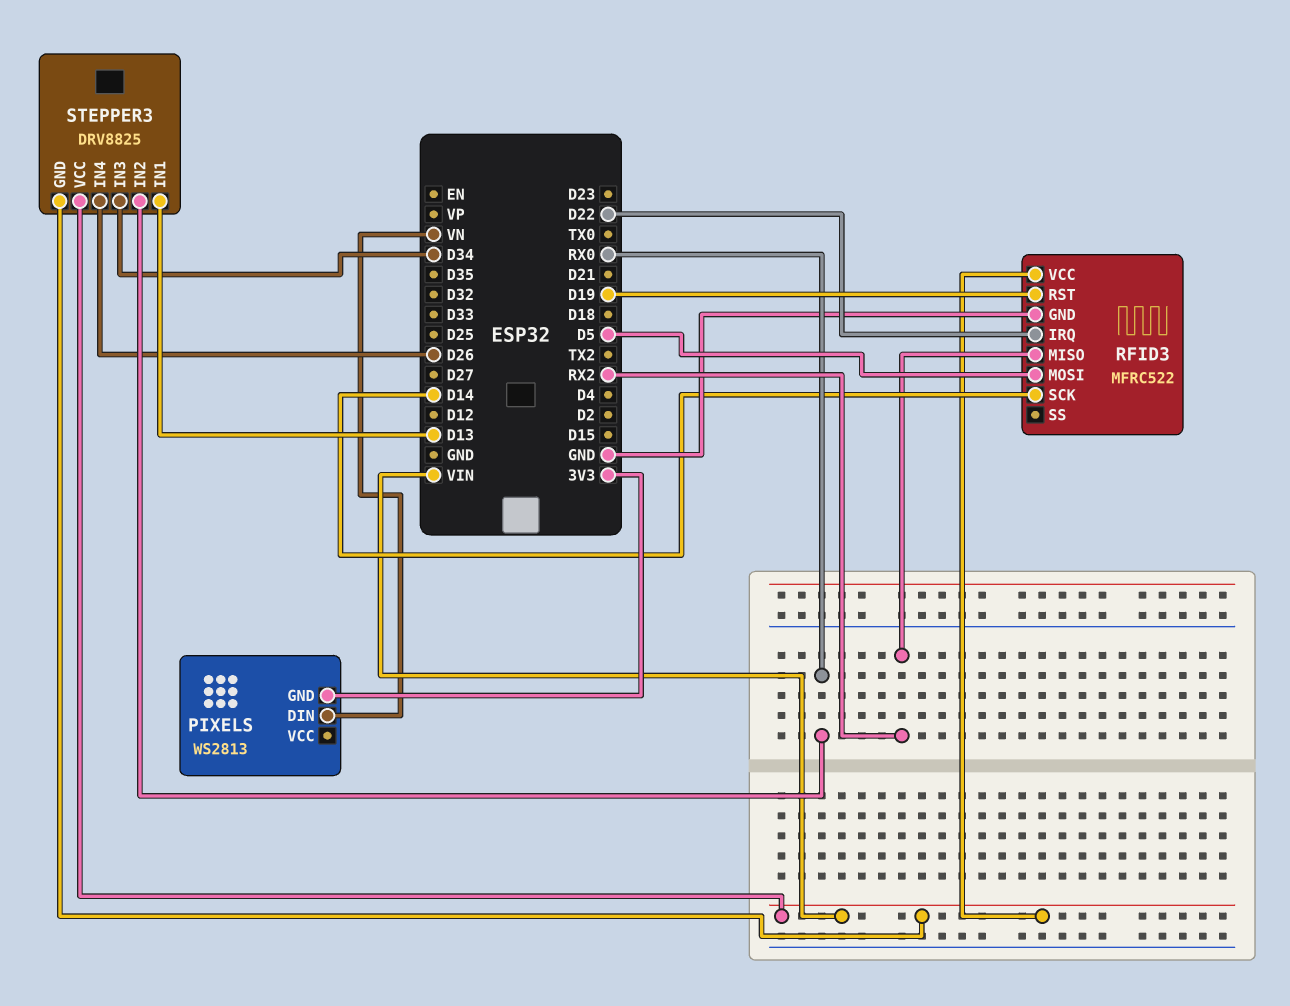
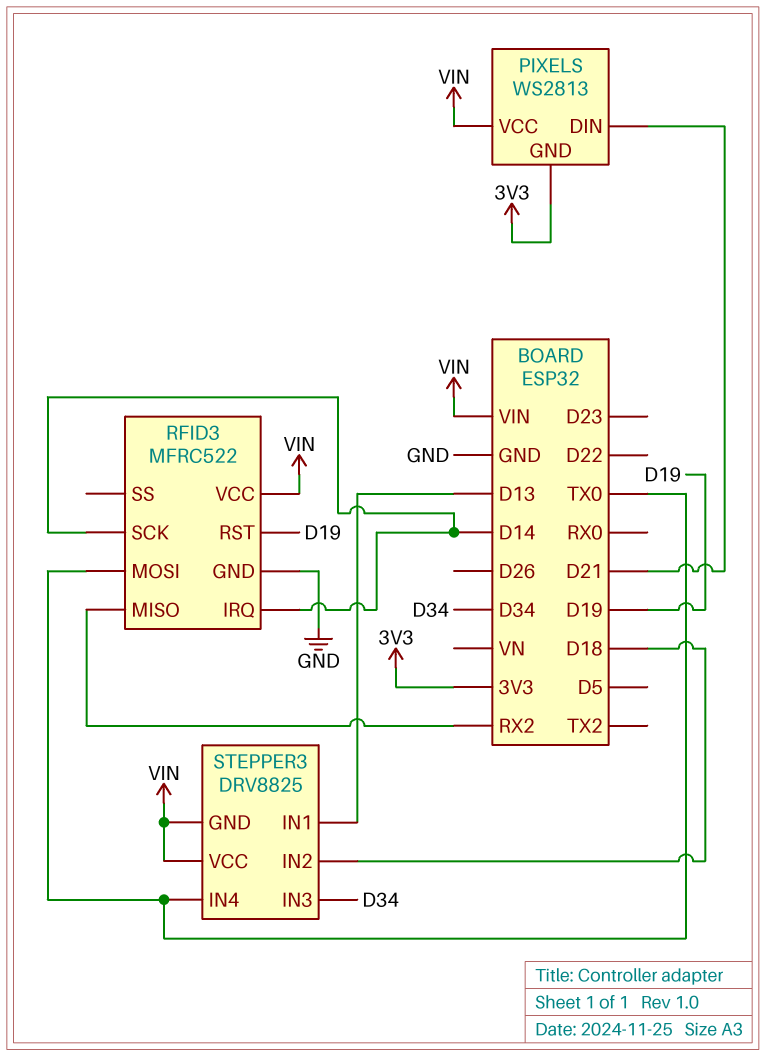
PIXELS pin DIN: VN -> D21
PIXELS pin VCC: none -> VIN
RFID3 pin IRQ: D22 -> D14
RFID3 pin MOSI: D5 -> TX0
STEPPER3 pin IN2: RX0 -> D18
STEPPER3 pin IN4: D26 -> TX0

